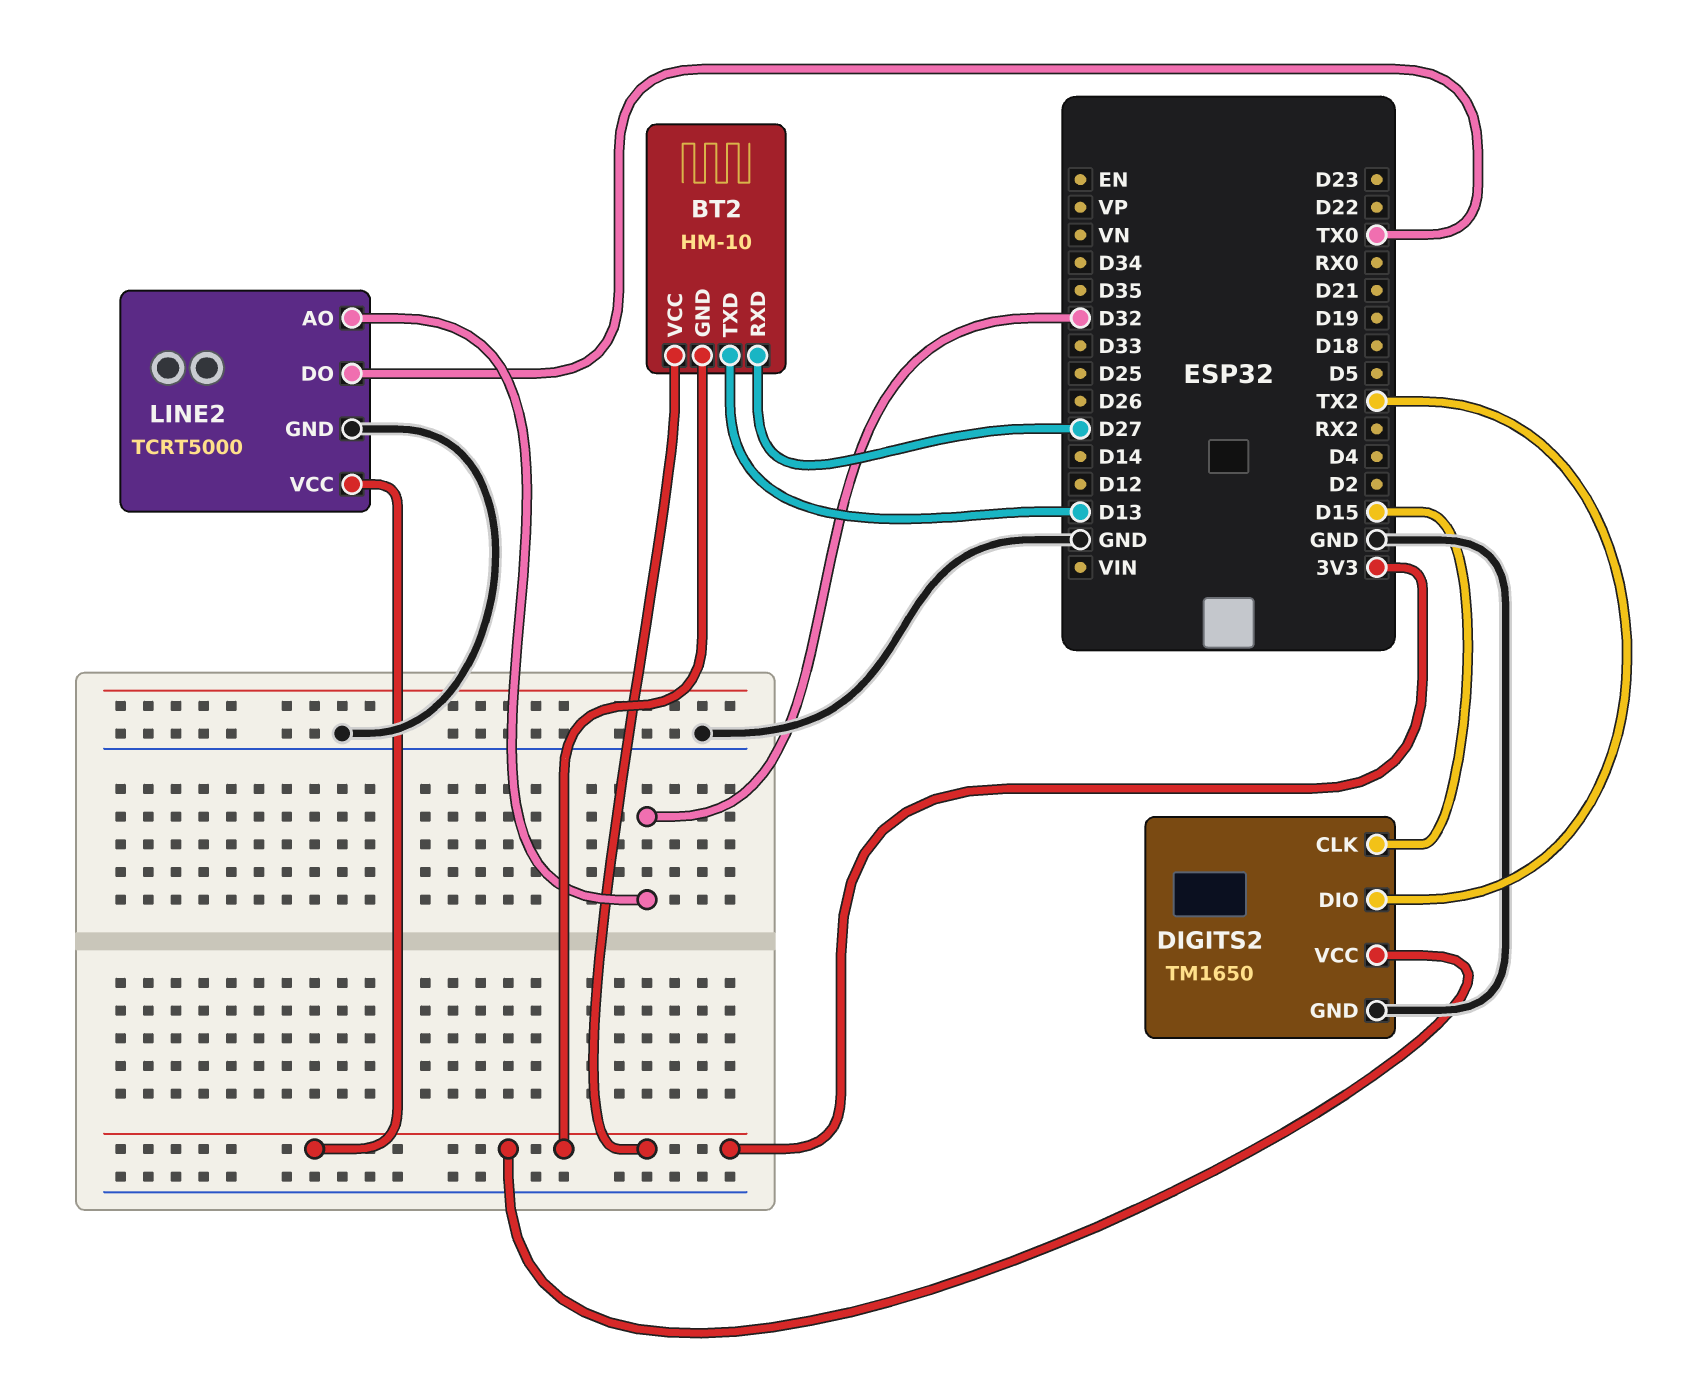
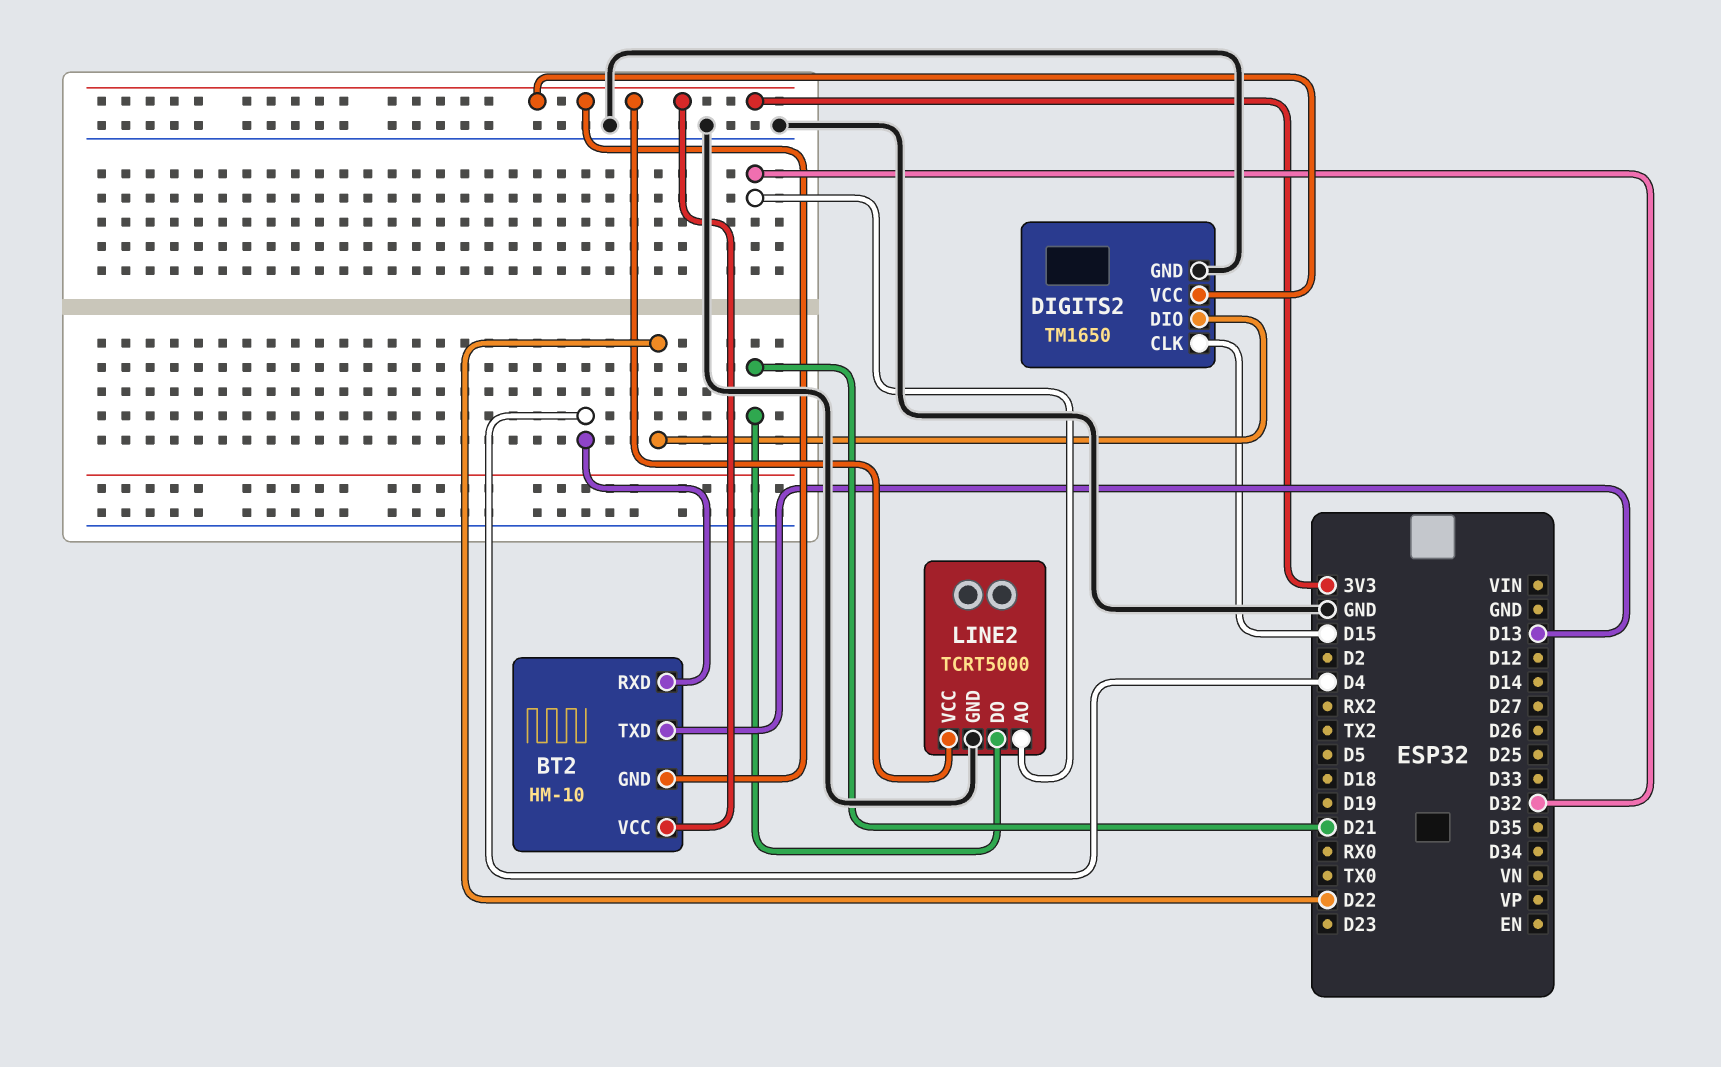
BT2 pin RXD: D27 -> D4
DIGITS2 pin DIO: TX2 -> D22
LINE2 pin DO: TX0 -> D21

